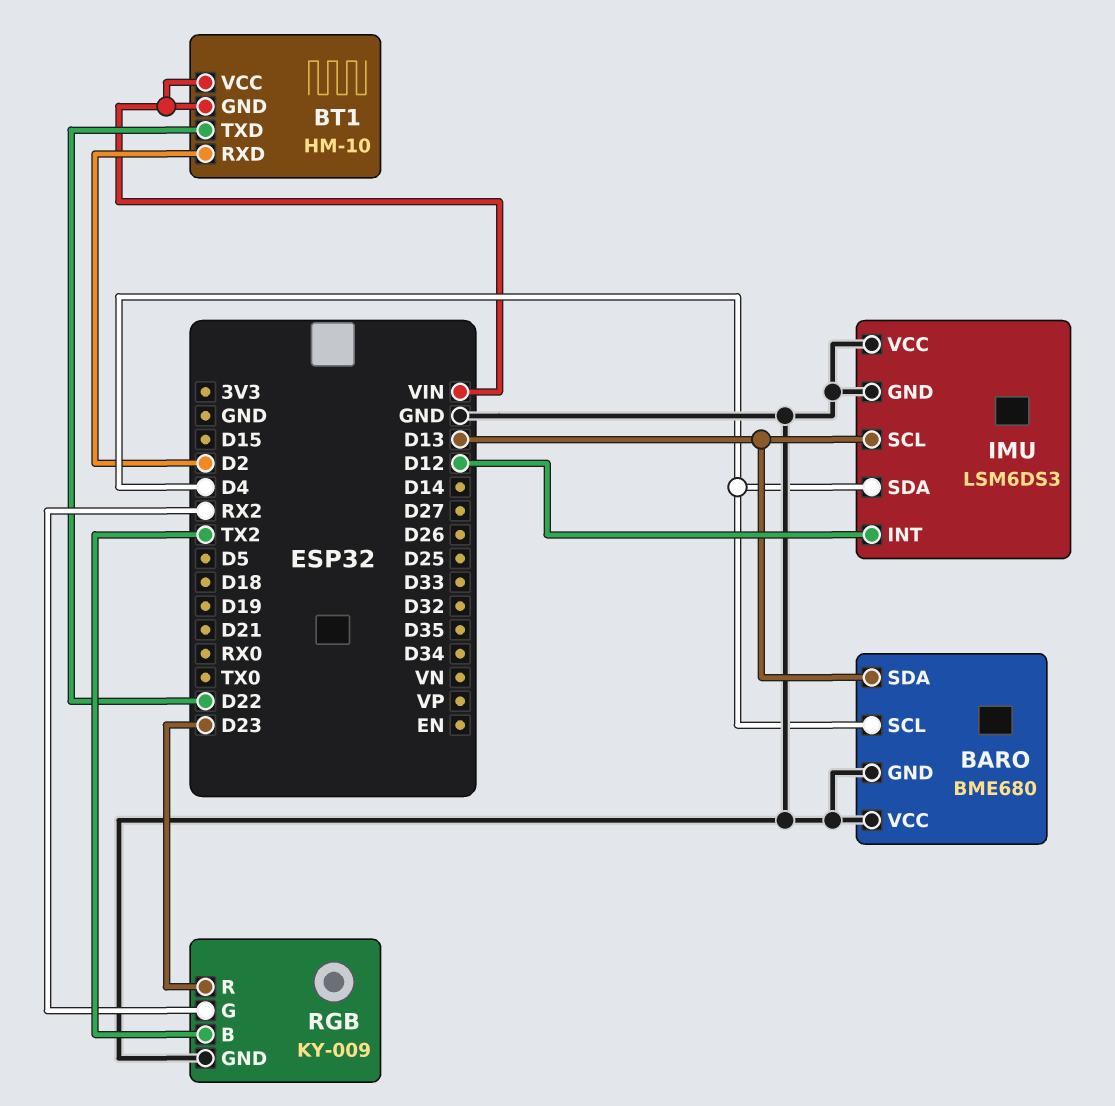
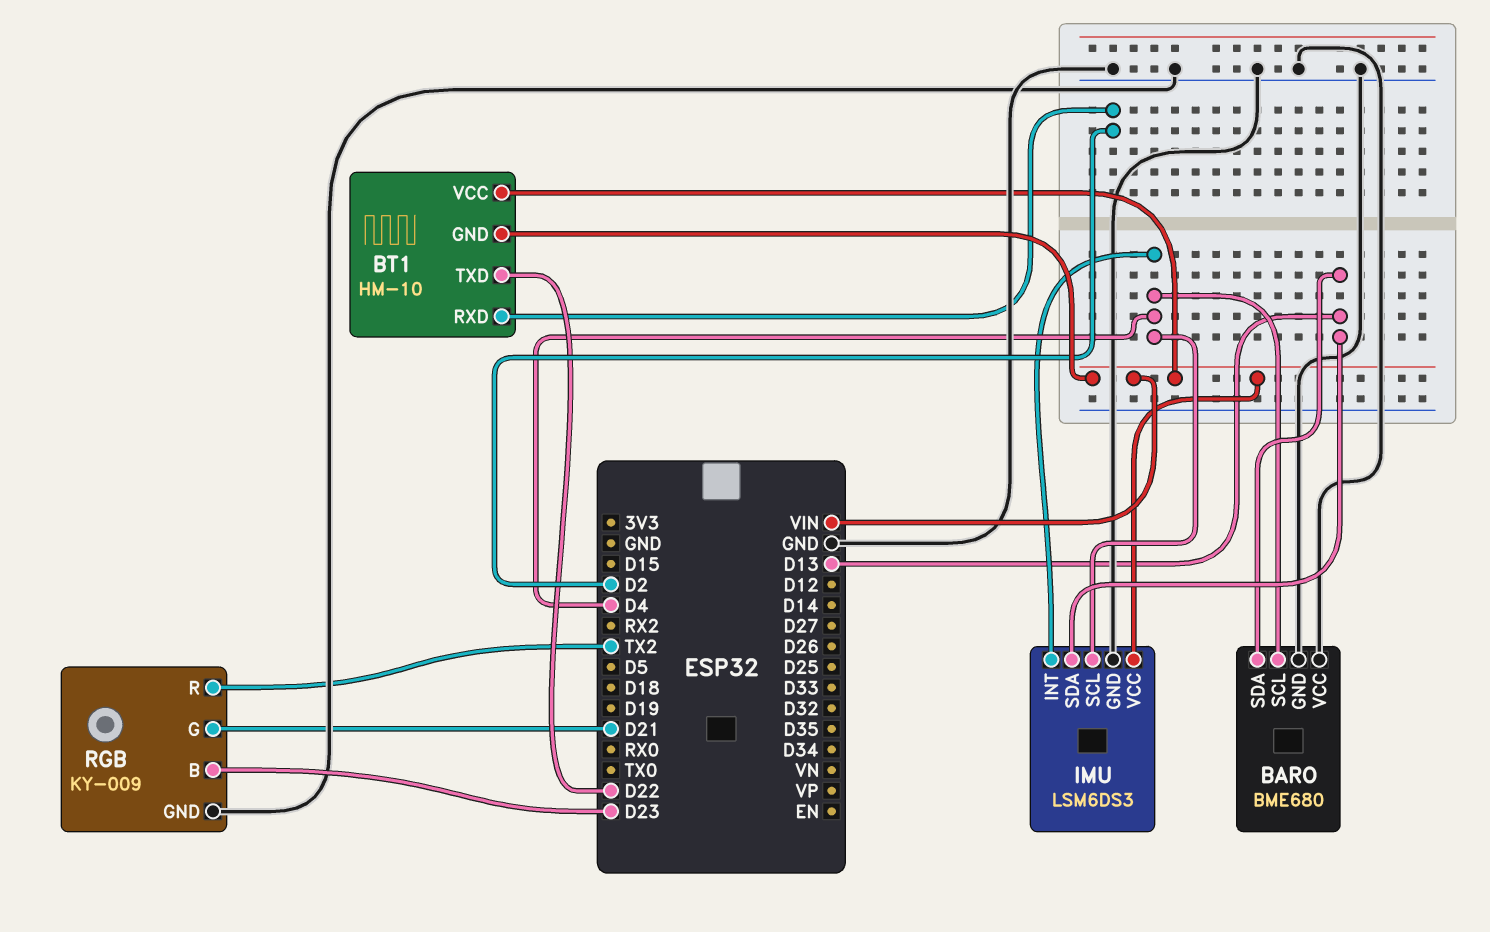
IMU pin INT: D12 -> D4
IMU pin SCL: D13 -> D4
IMU pin SDA: D4 -> D13
IMU pin VCC: GND -> VIN
RGB pin B: TX2 -> D23
RGB pin G: RX2 -> D21
RGB pin R: D23 -> TX2

